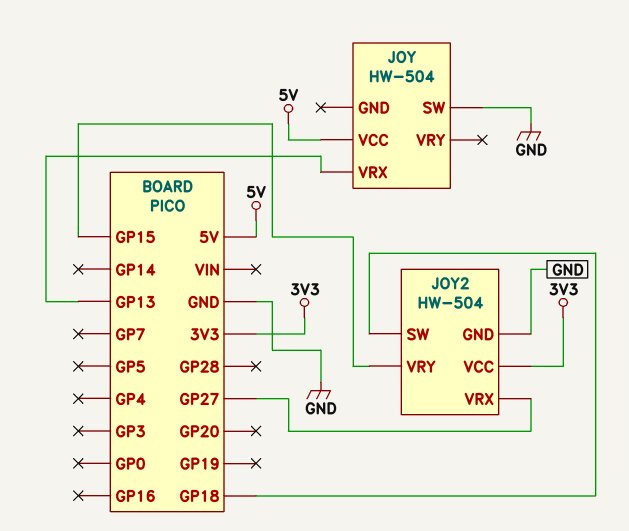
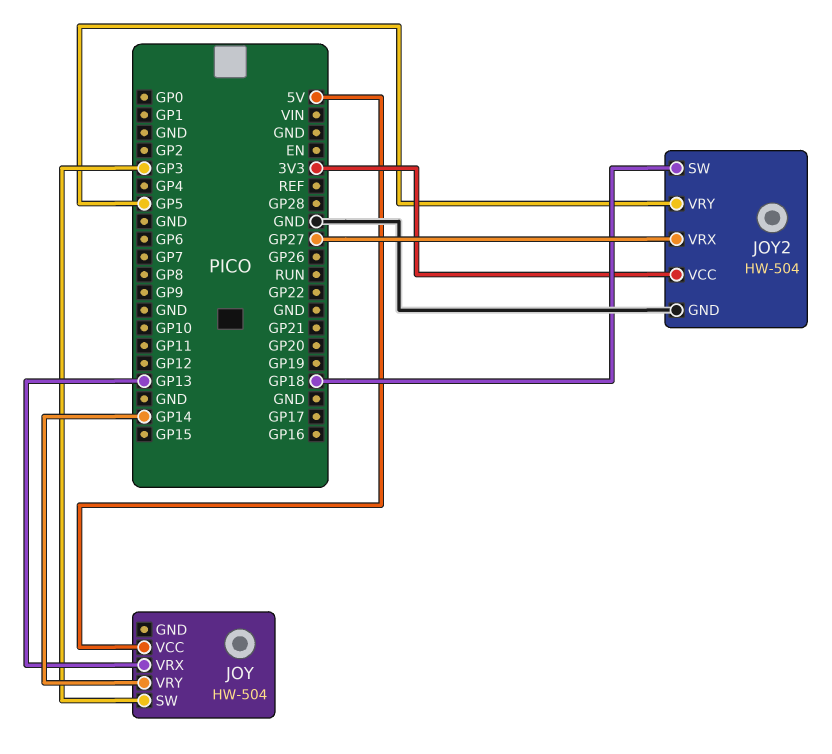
JOY pin SW: GND -> GP3
JOY pin VRY: none -> GP14
JOY2 pin VRY: GP15 -> GP5

